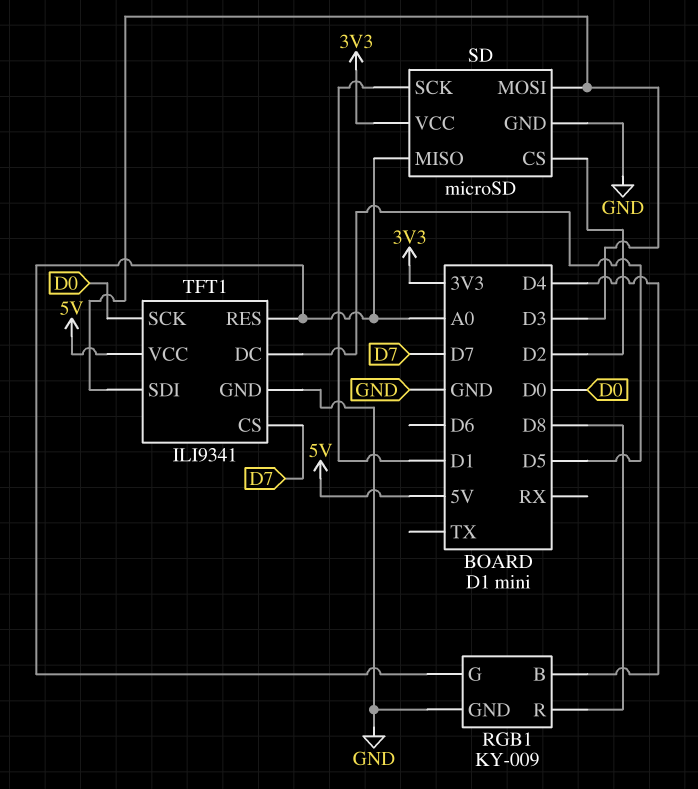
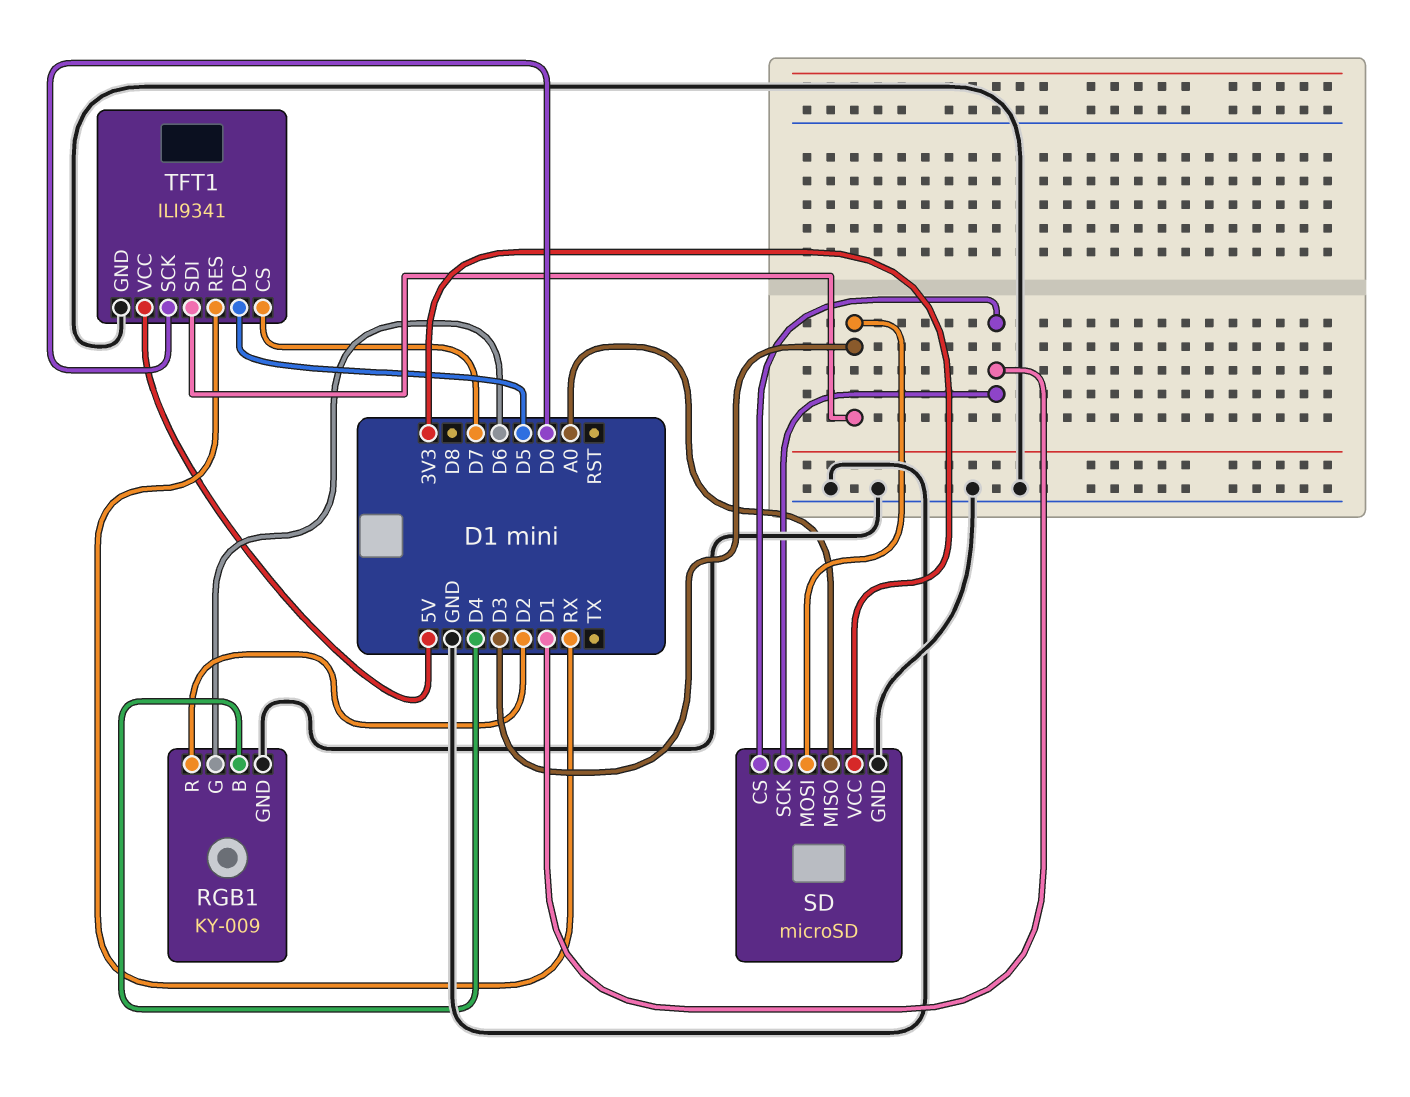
RGB1 pin G: A0 -> D6
RGB1 pin R: D8 -> D2
SD pin CS: D2 -> D1
TFT1 pin RES: A0 -> RX

